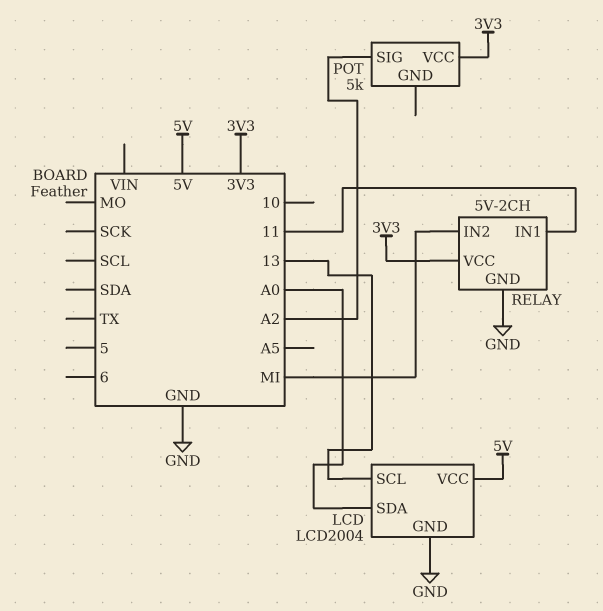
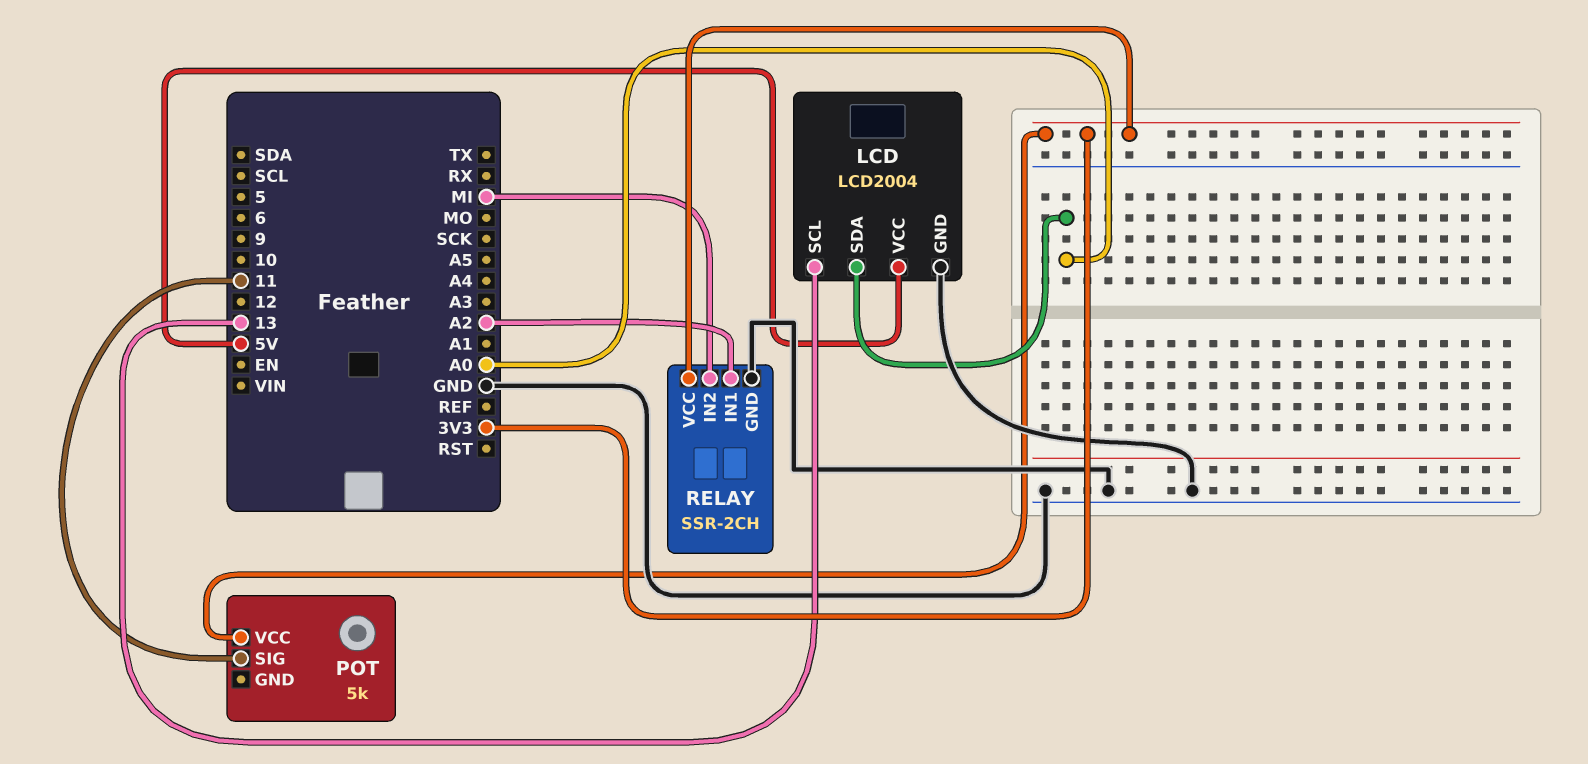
POT pin SIG: A2 -> 11
RELAY: 5V-2CH -> SSR-2CH
RELAY pin IN1: 11 -> A2

